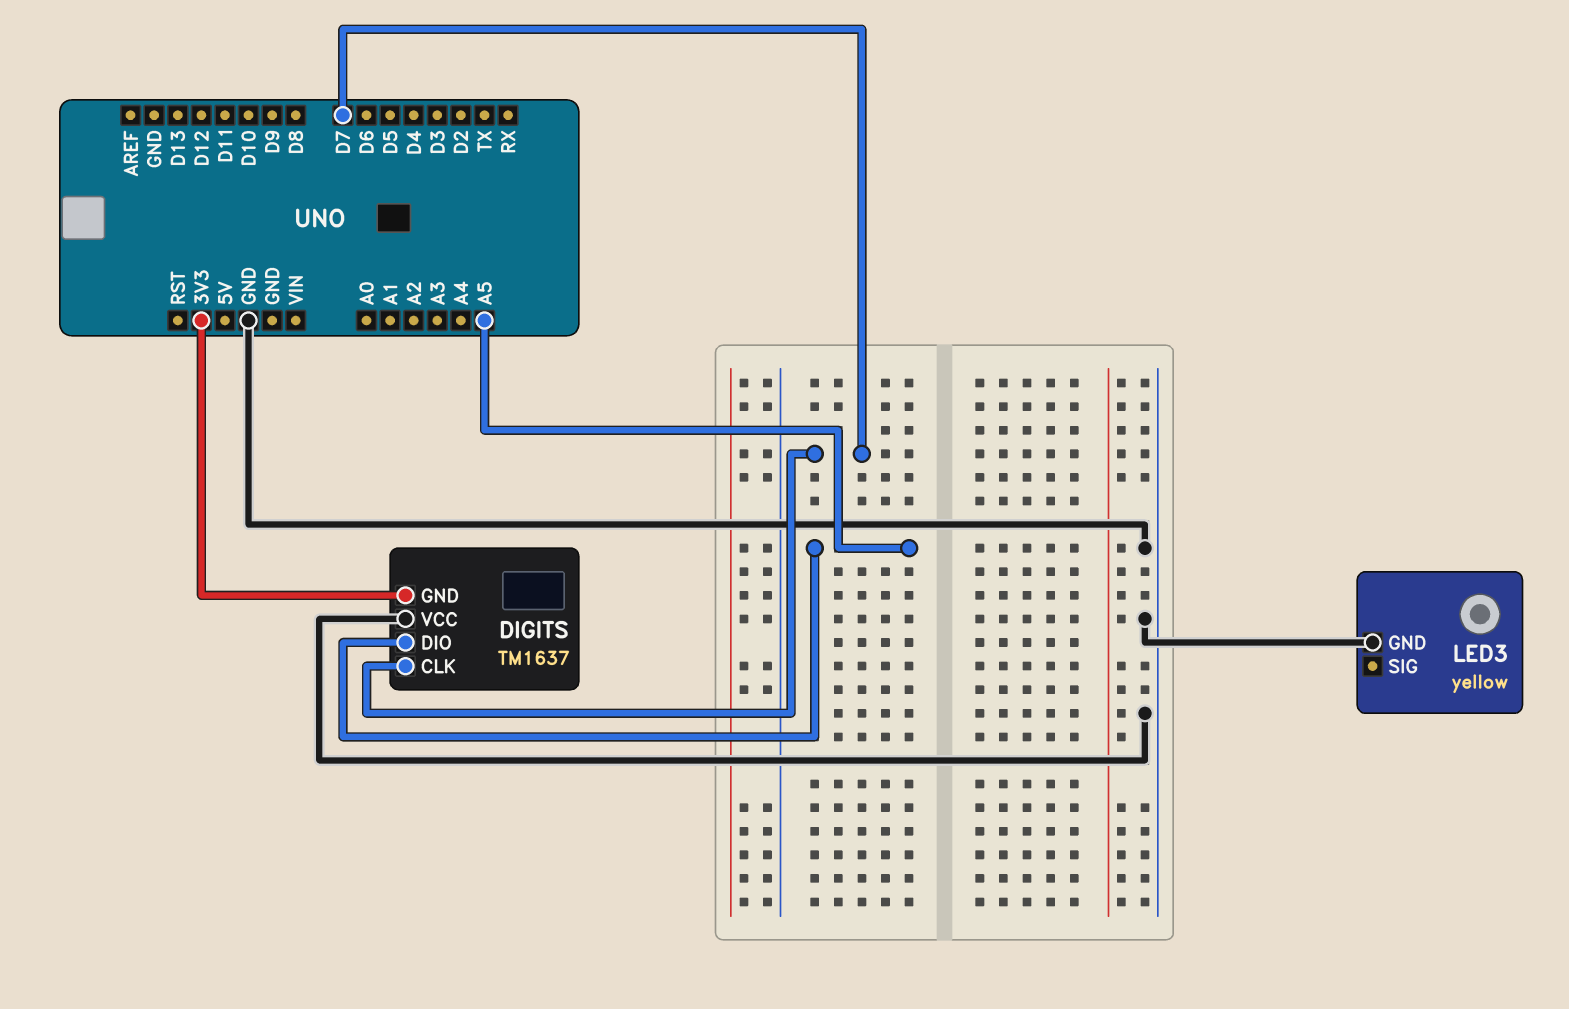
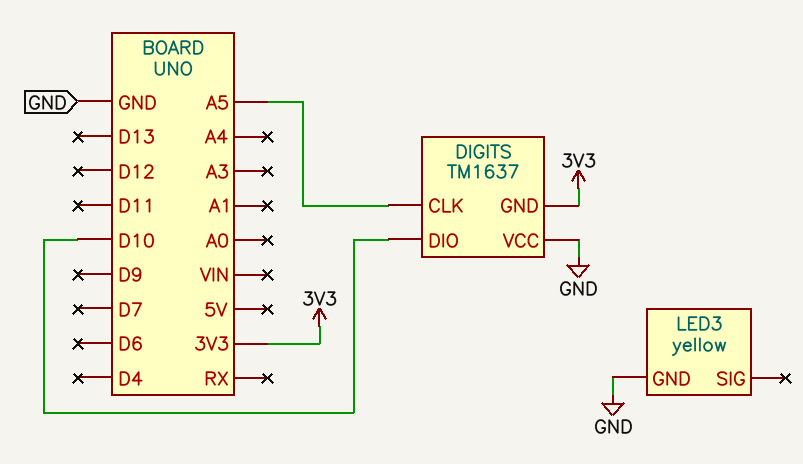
DIGITS pin CLK: D7 -> A5
DIGITS pin DIO: A5 -> D10

